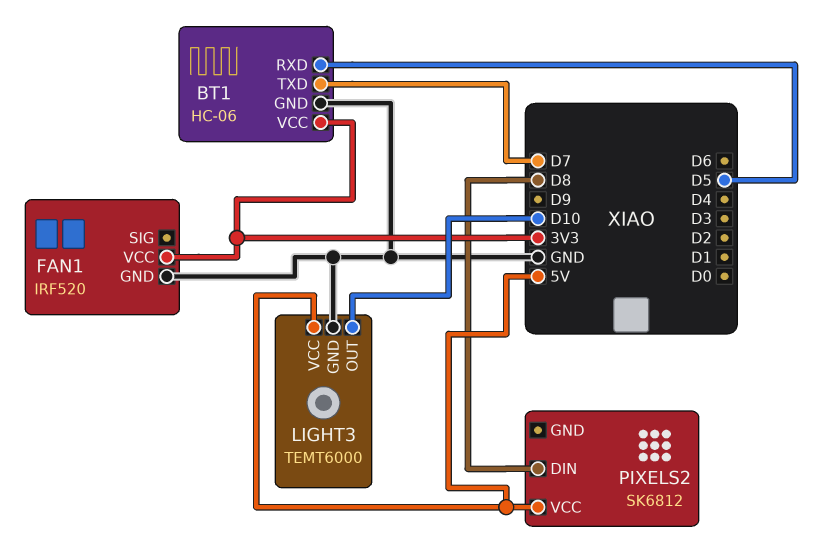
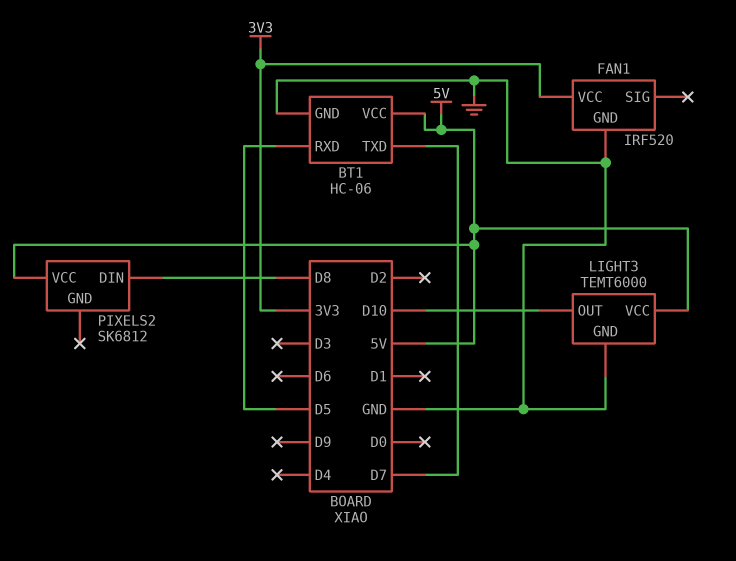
BT1 pin VCC: 3V3 -> 5V

